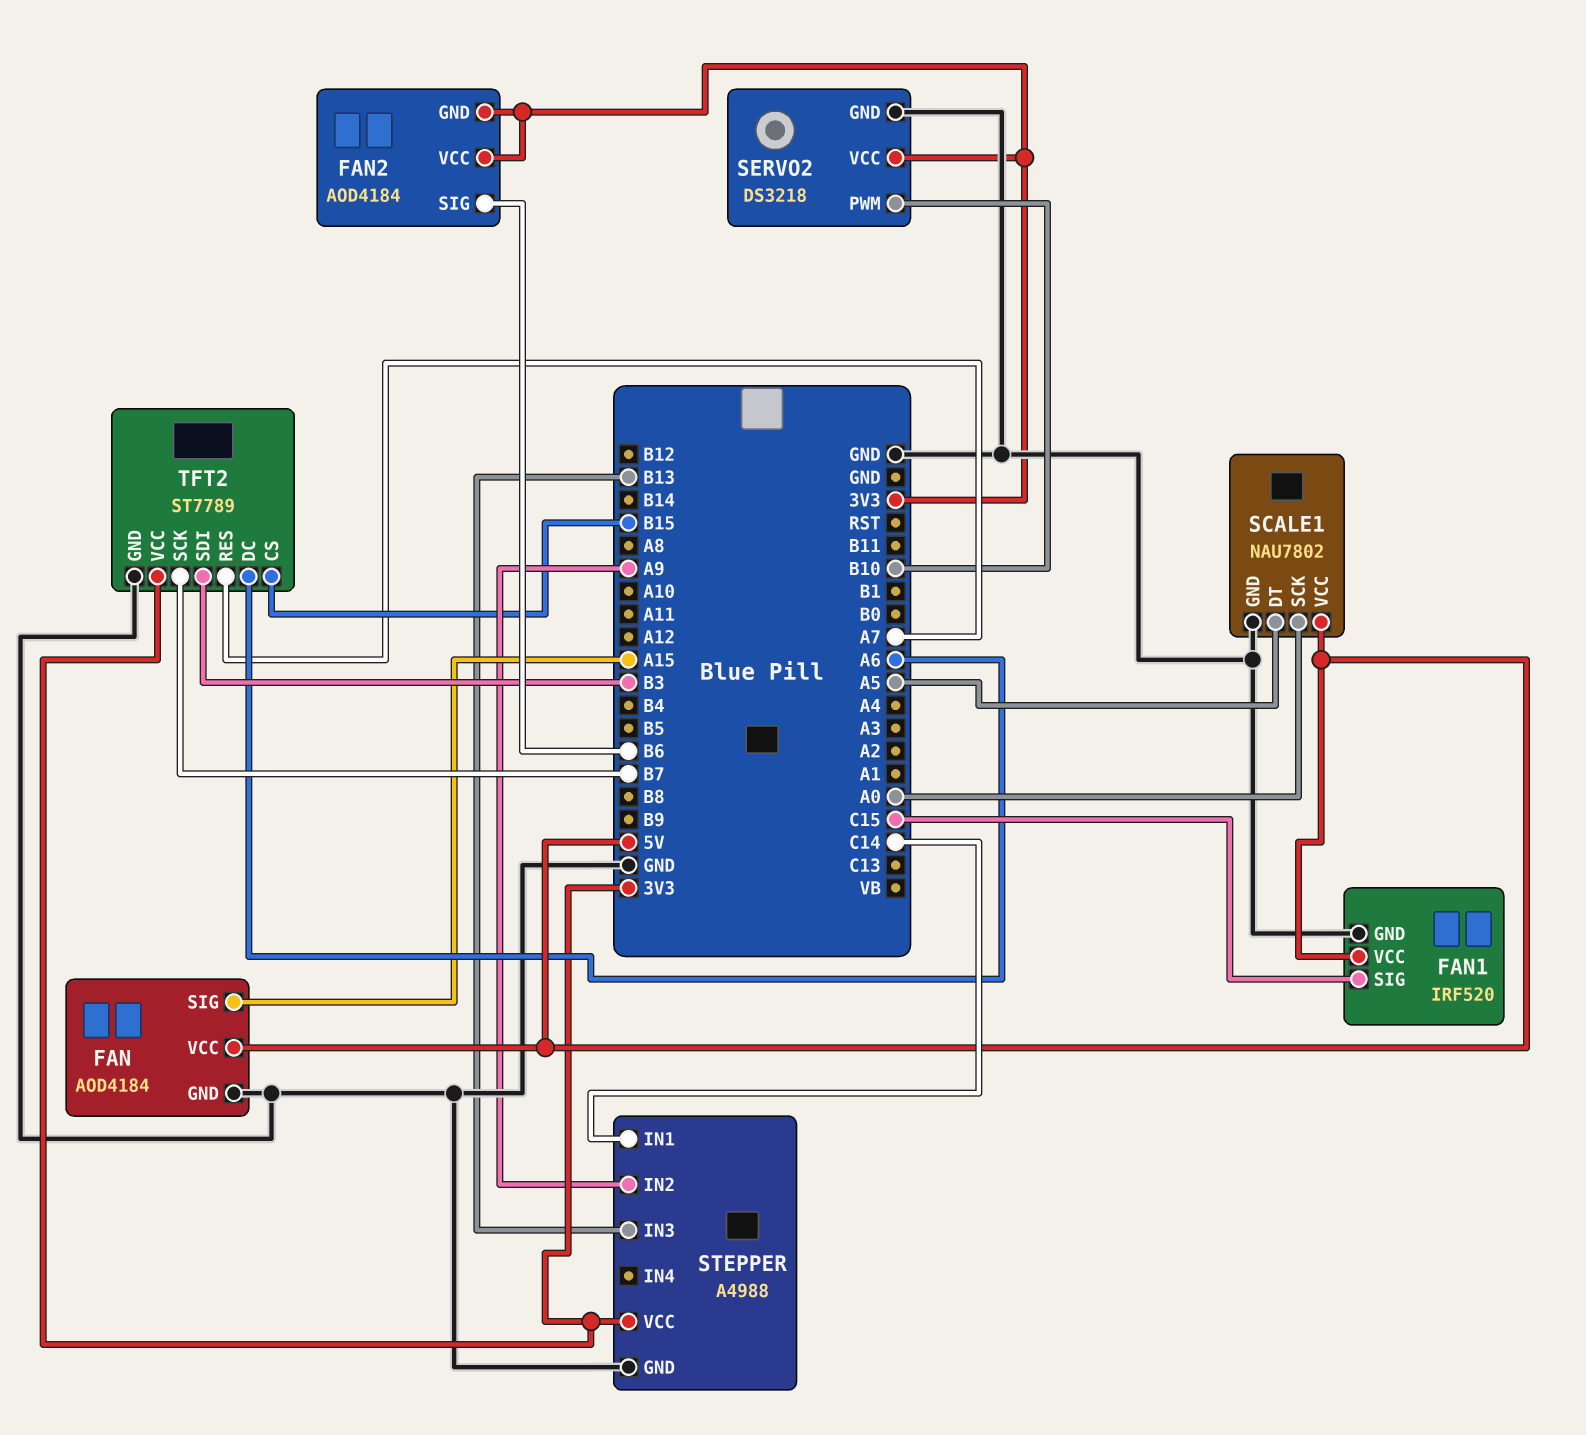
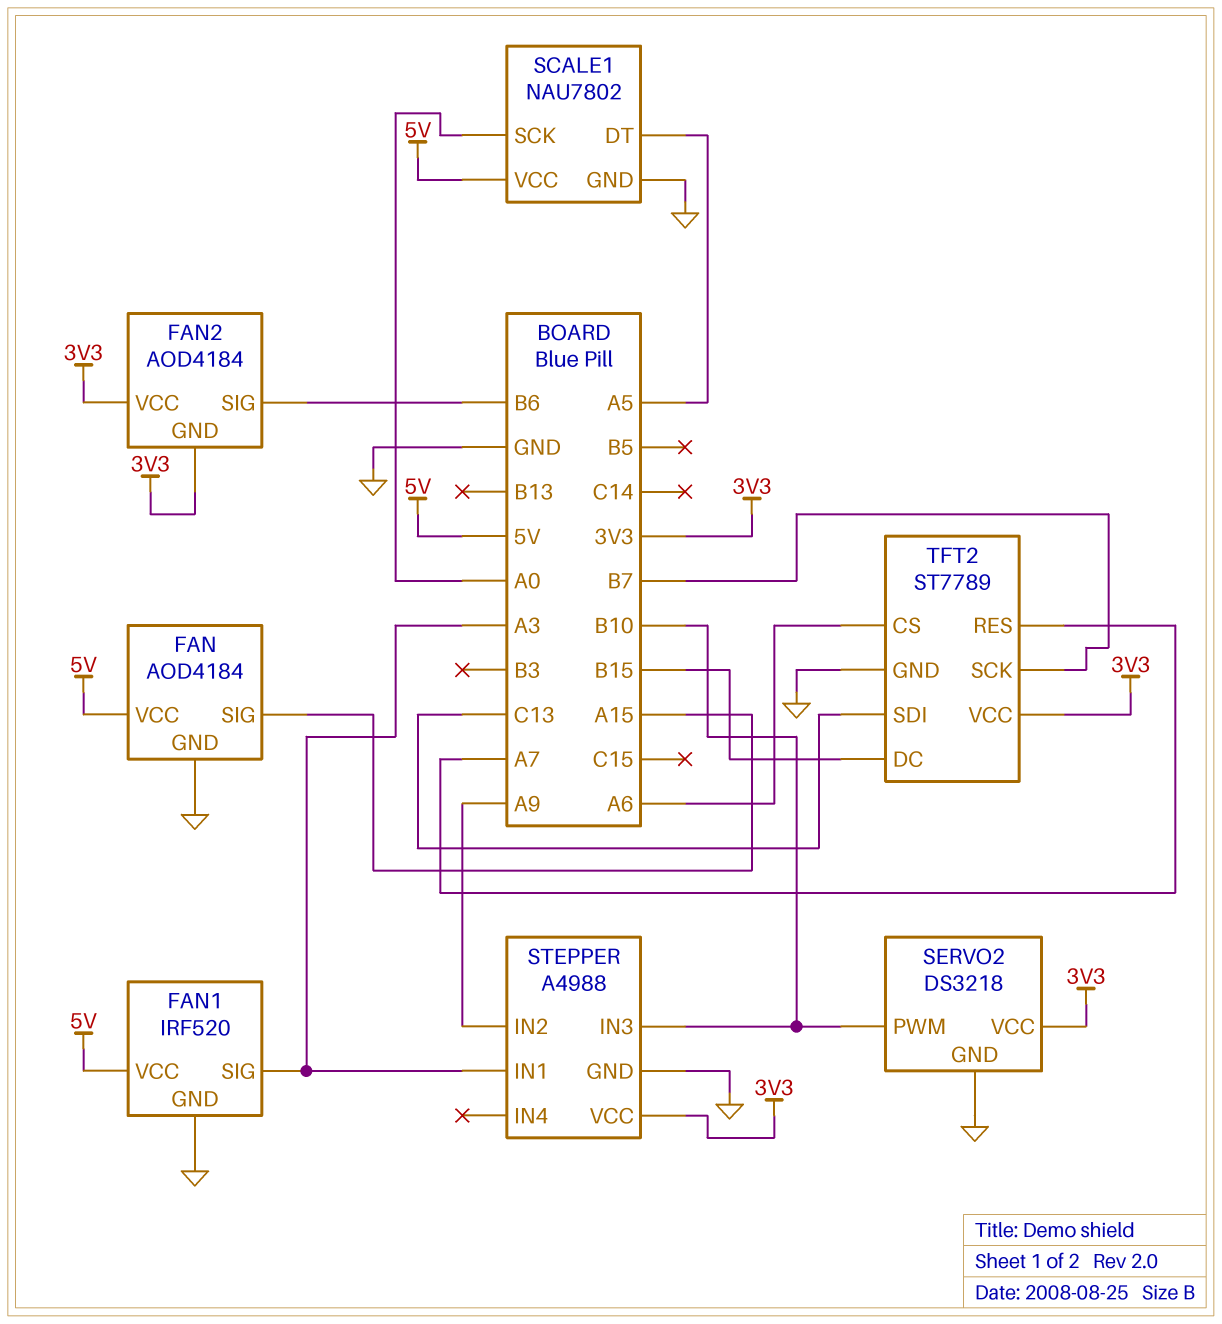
FAN1 pin SIG: C15 -> A3
STEPPER pin IN1: C14 -> A3
STEPPER pin IN3: B13 -> B10
TFT2 pin CS: B15 -> A6
TFT2 pin DC: A6 -> B15
TFT2 pin SDI: B3 -> C13

